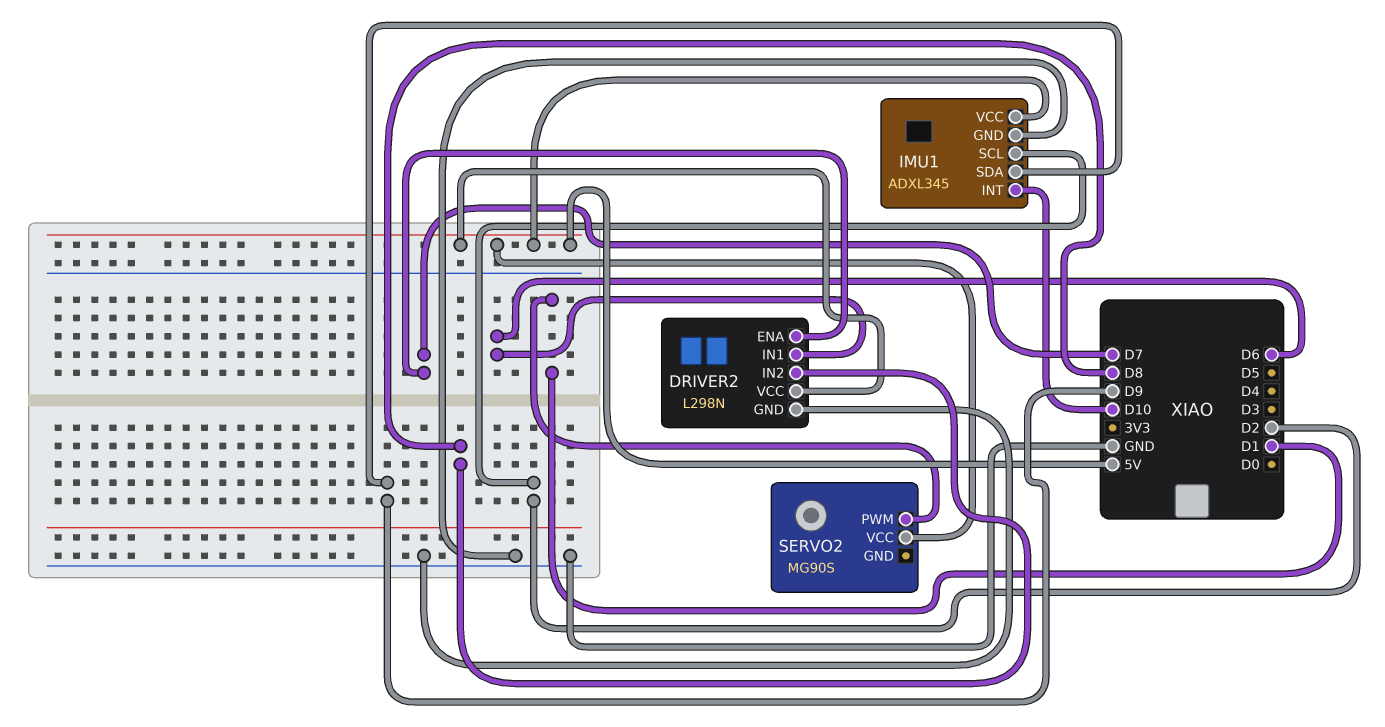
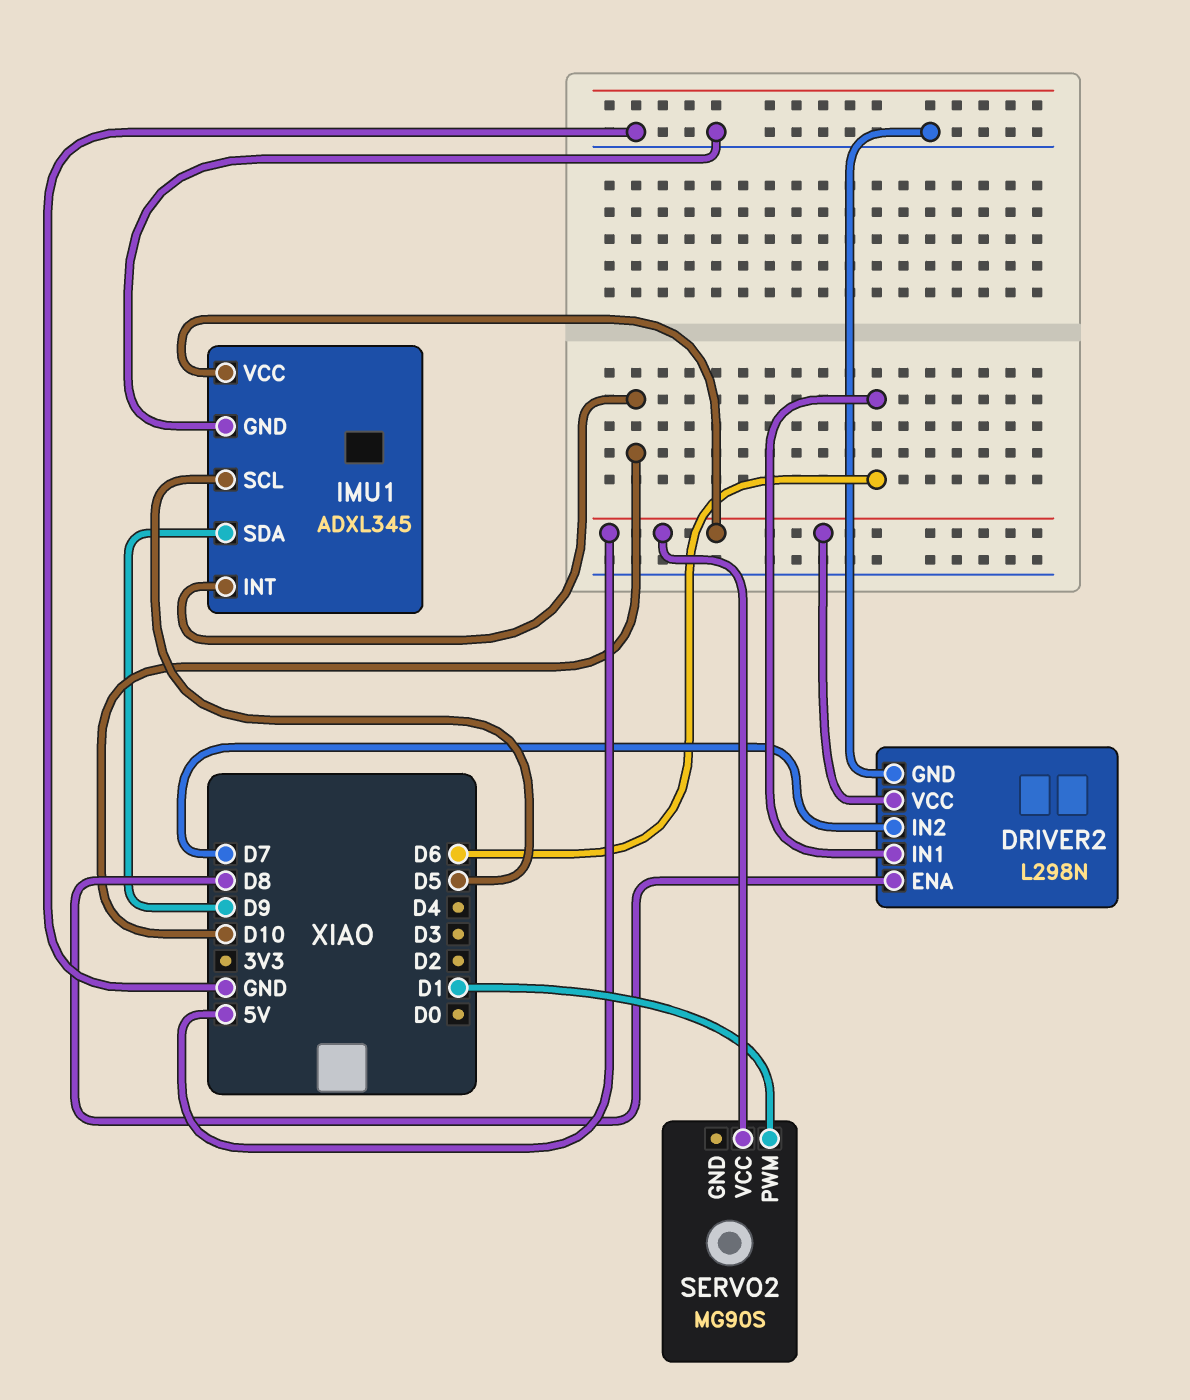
DRIVER2 pin ENA: D7 -> D8
DRIVER2 pin IN2: D8 -> D7
IMU1 pin SCL: D2 -> D5

